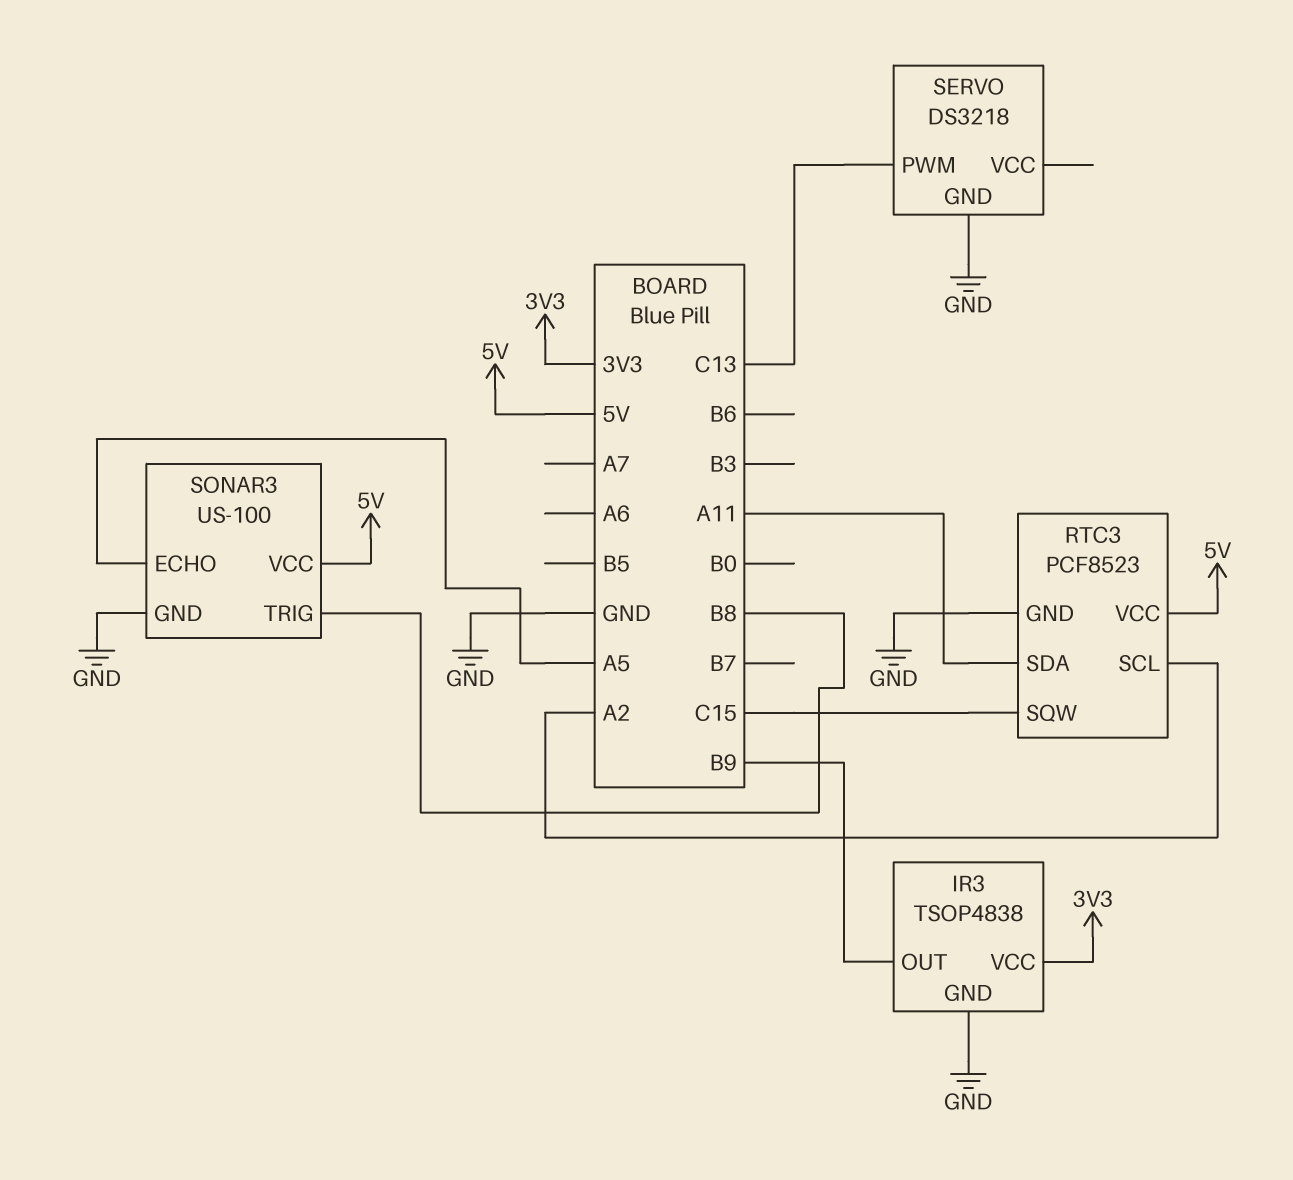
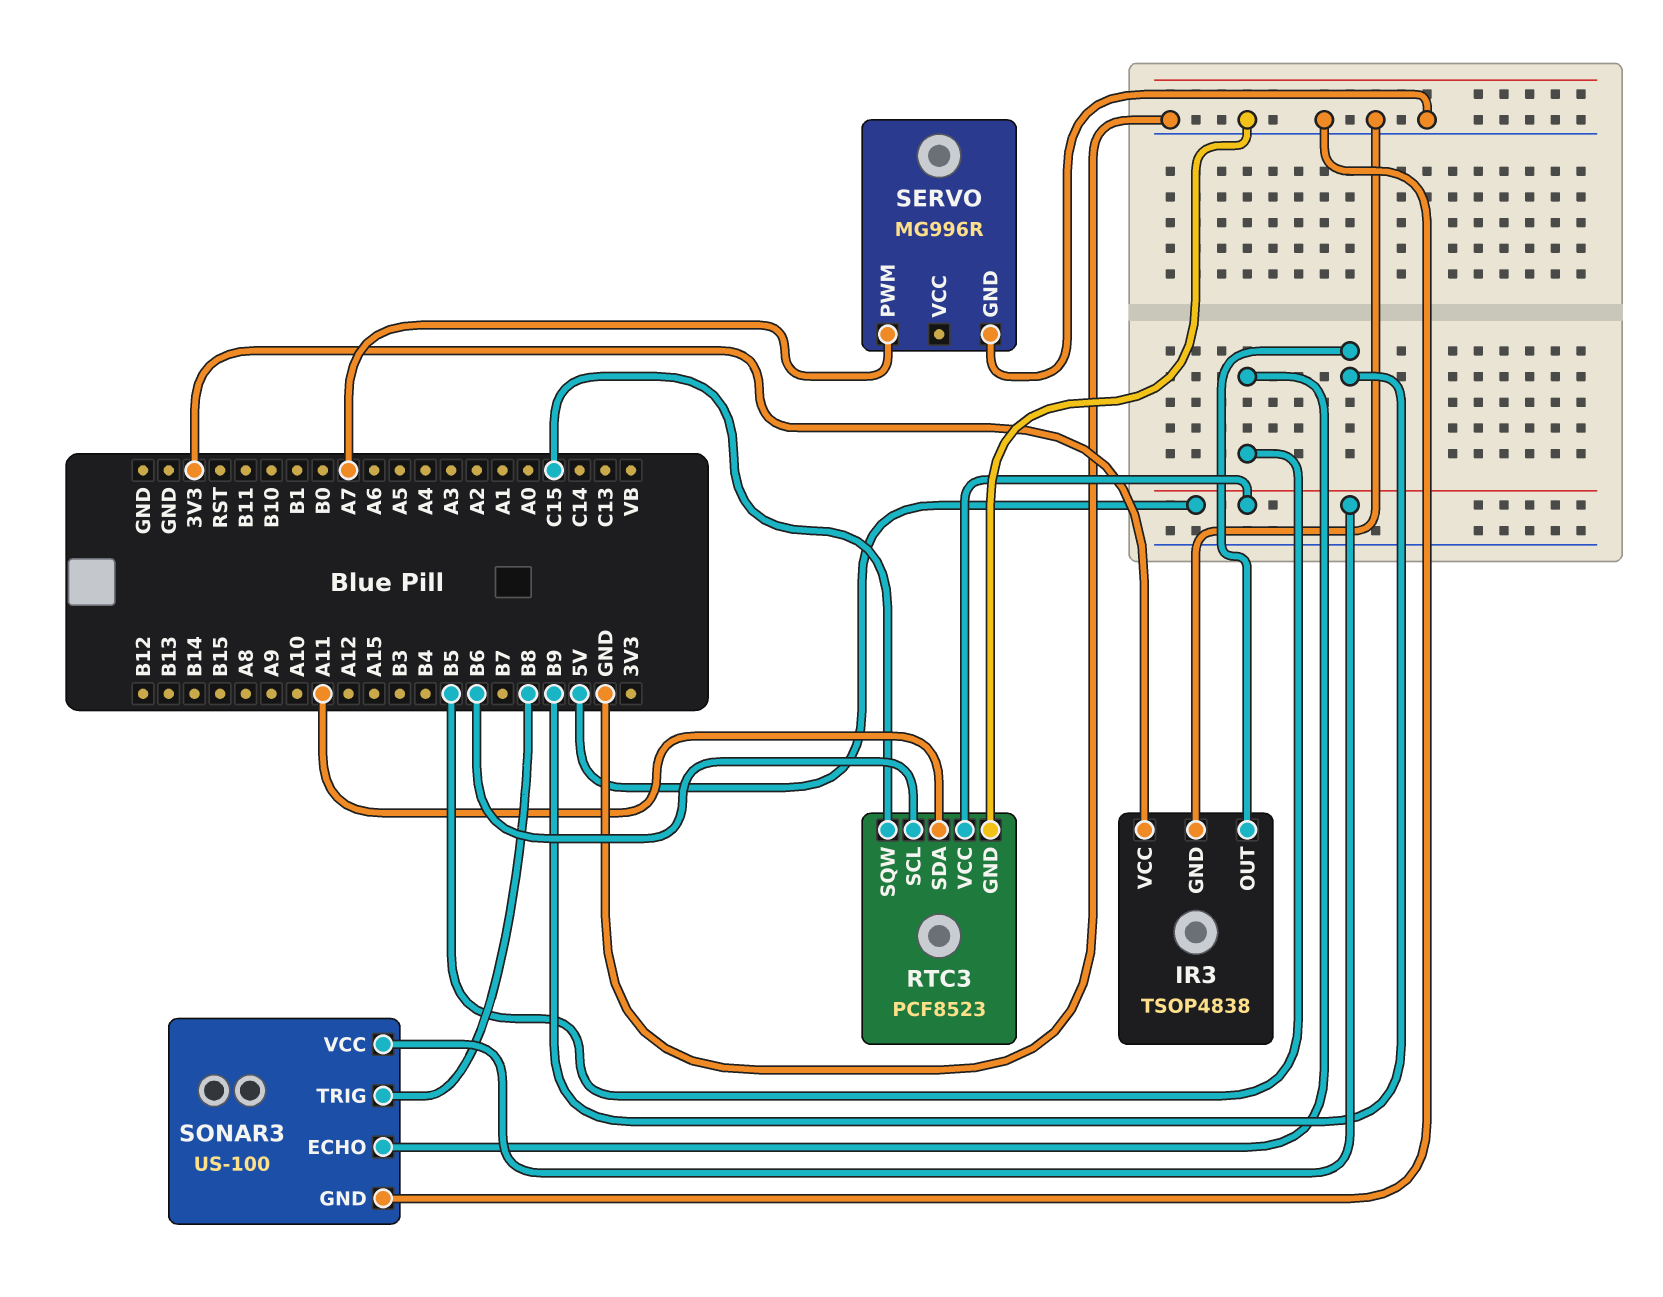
RTC3 pin SCL: A2 -> B6
SERVO: DS3218 -> MG996R
SERVO pin PWM: C13 -> A7
SONAR3 pin ECHO: A5 -> B5

